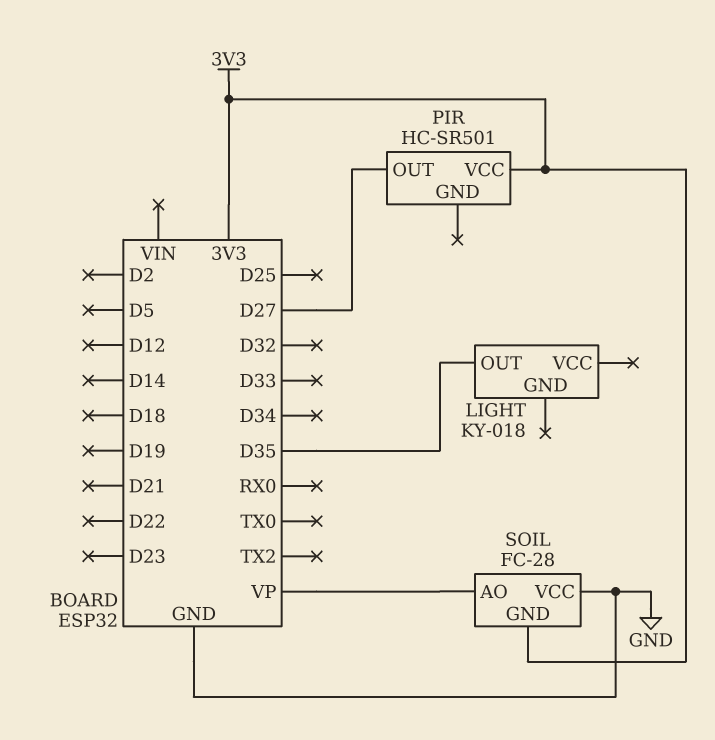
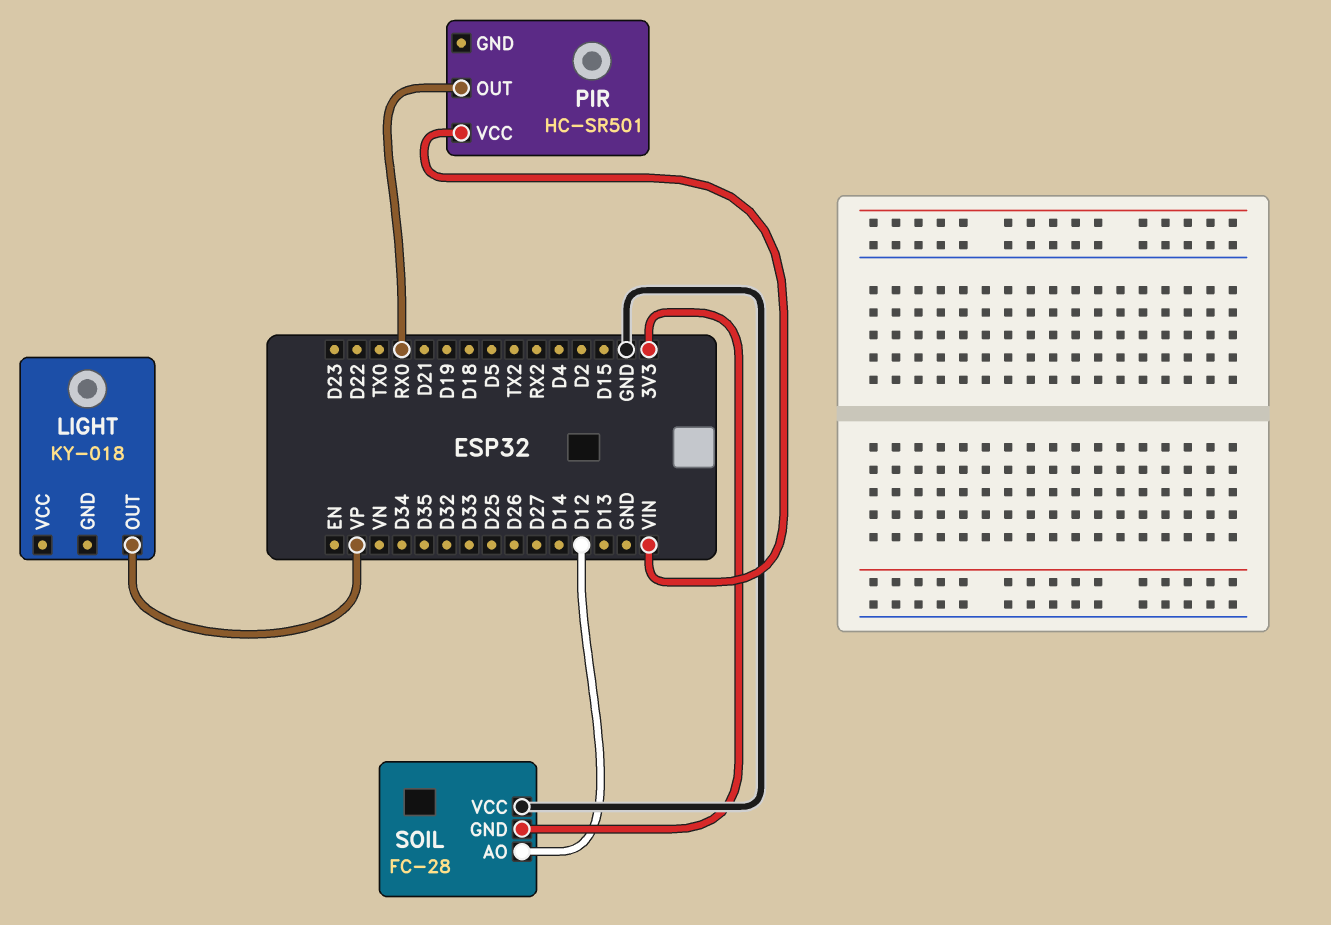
LIGHT pin OUT: D35 -> VP
PIR pin OUT: D27 -> RX0
PIR pin VCC: 3V3 -> VIN
SOIL pin AO: VP -> D12

